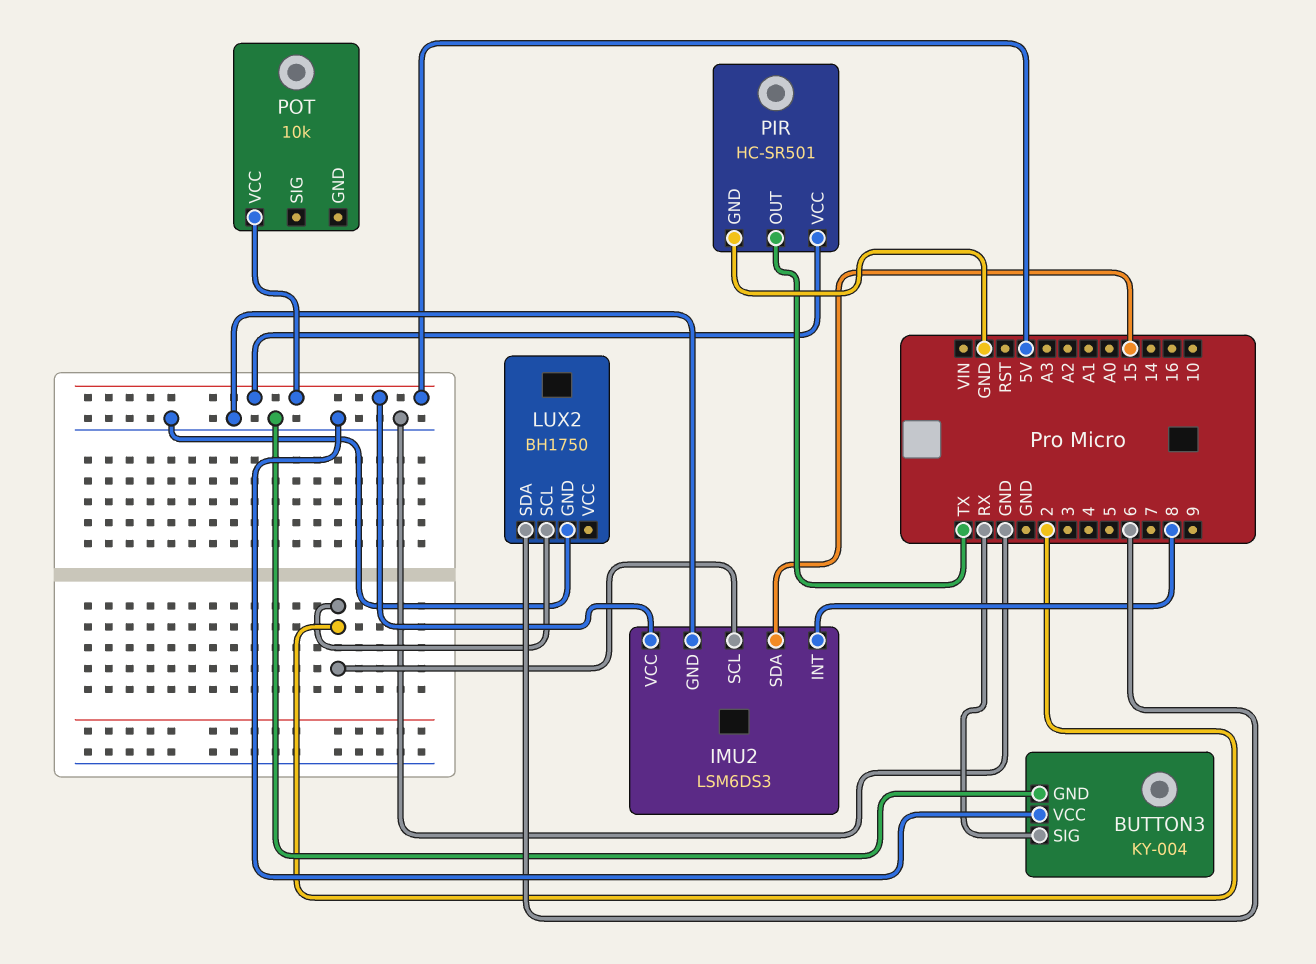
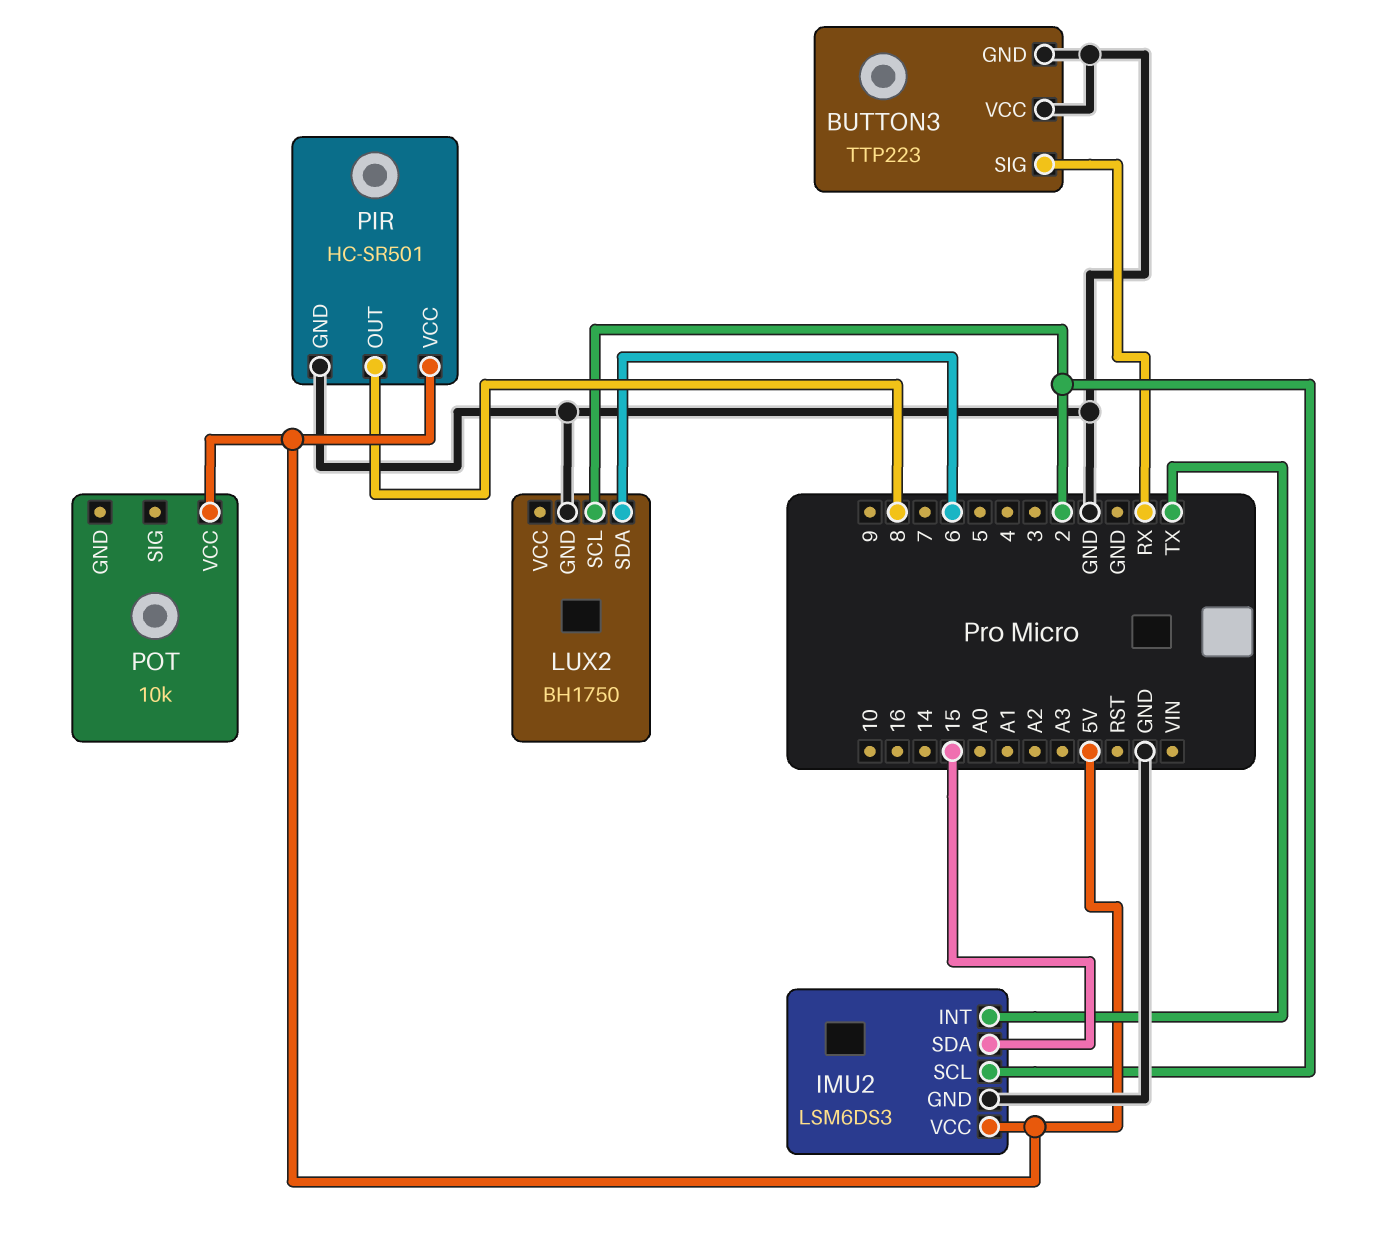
BUTTON3: KY-004 -> TTP223
IMU2 pin INT: 8 -> TX
PIR pin OUT: TX -> 8

